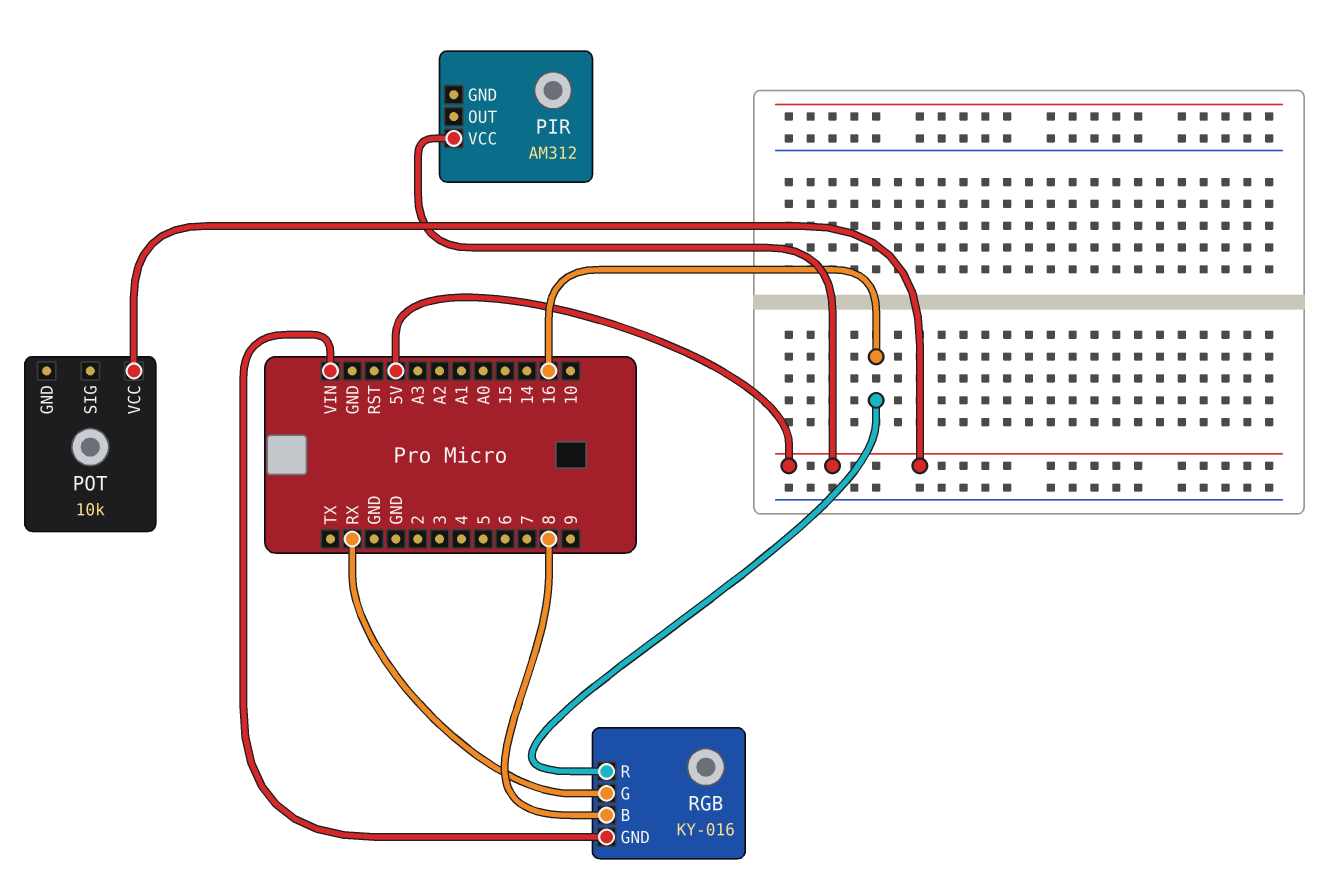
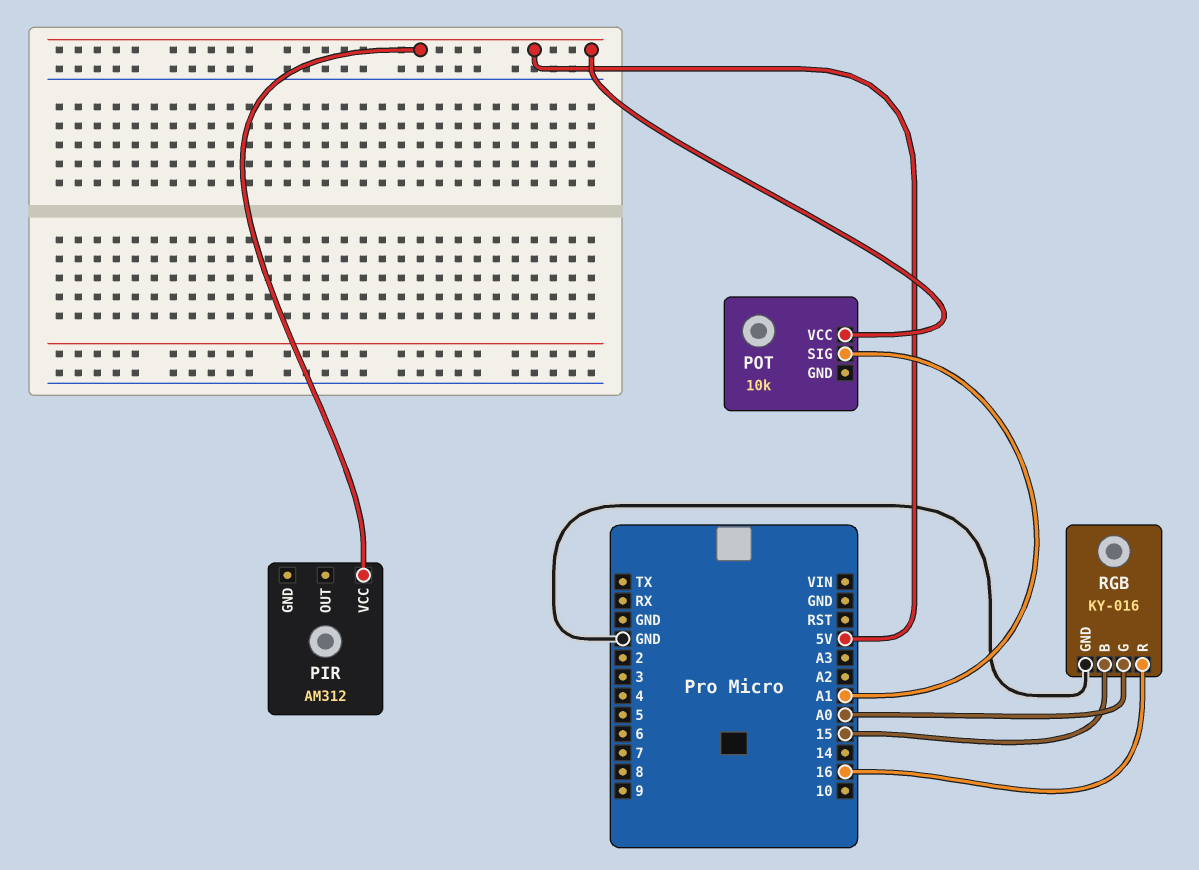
POT pin SIG: none -> A1
RGB pin B: 8 -> 15
RGB pin G: RX -> A0
RGB pin GND: VIN -> GND

